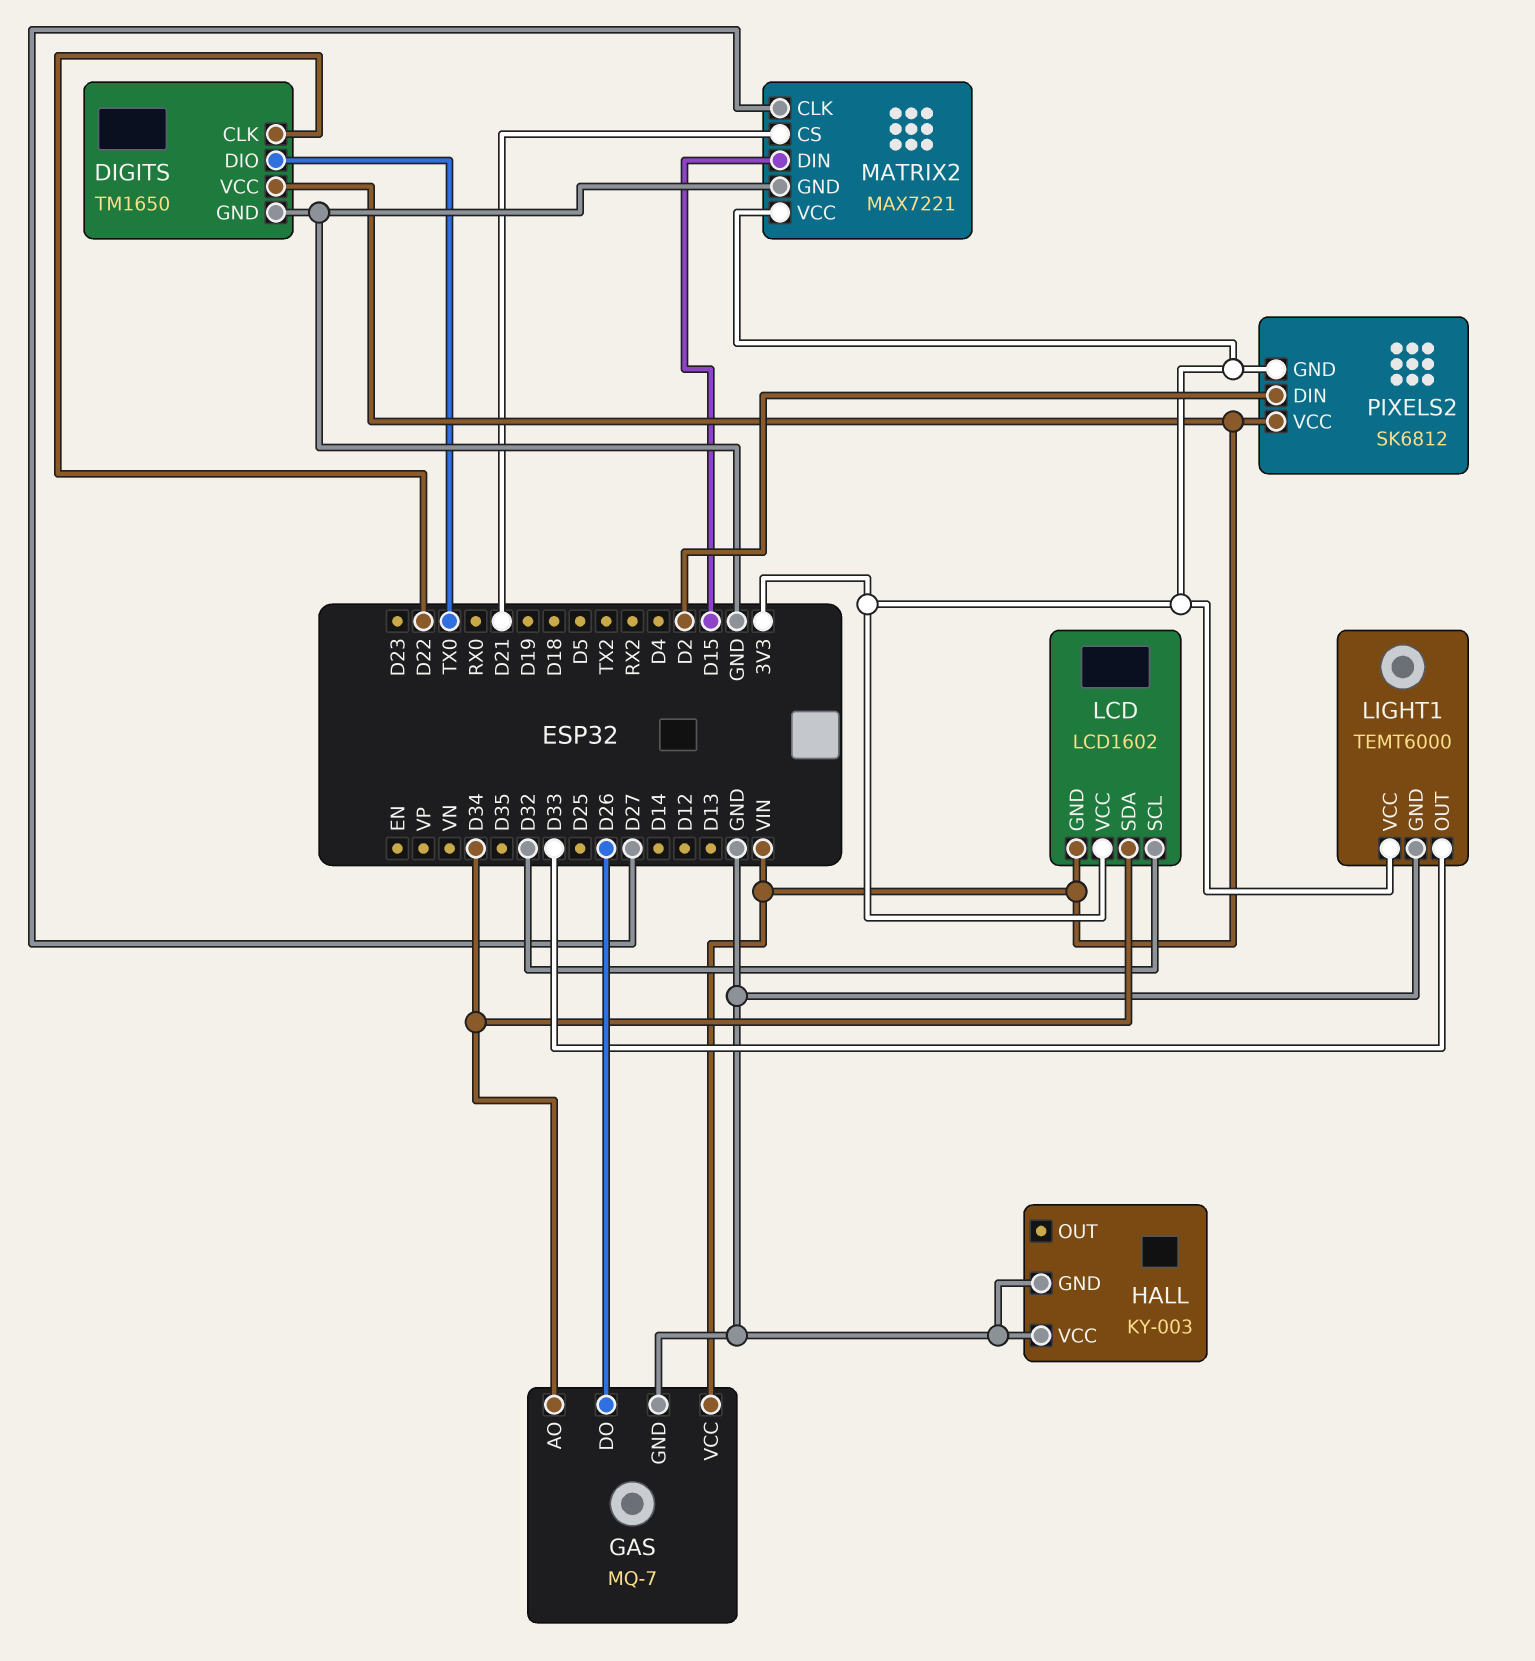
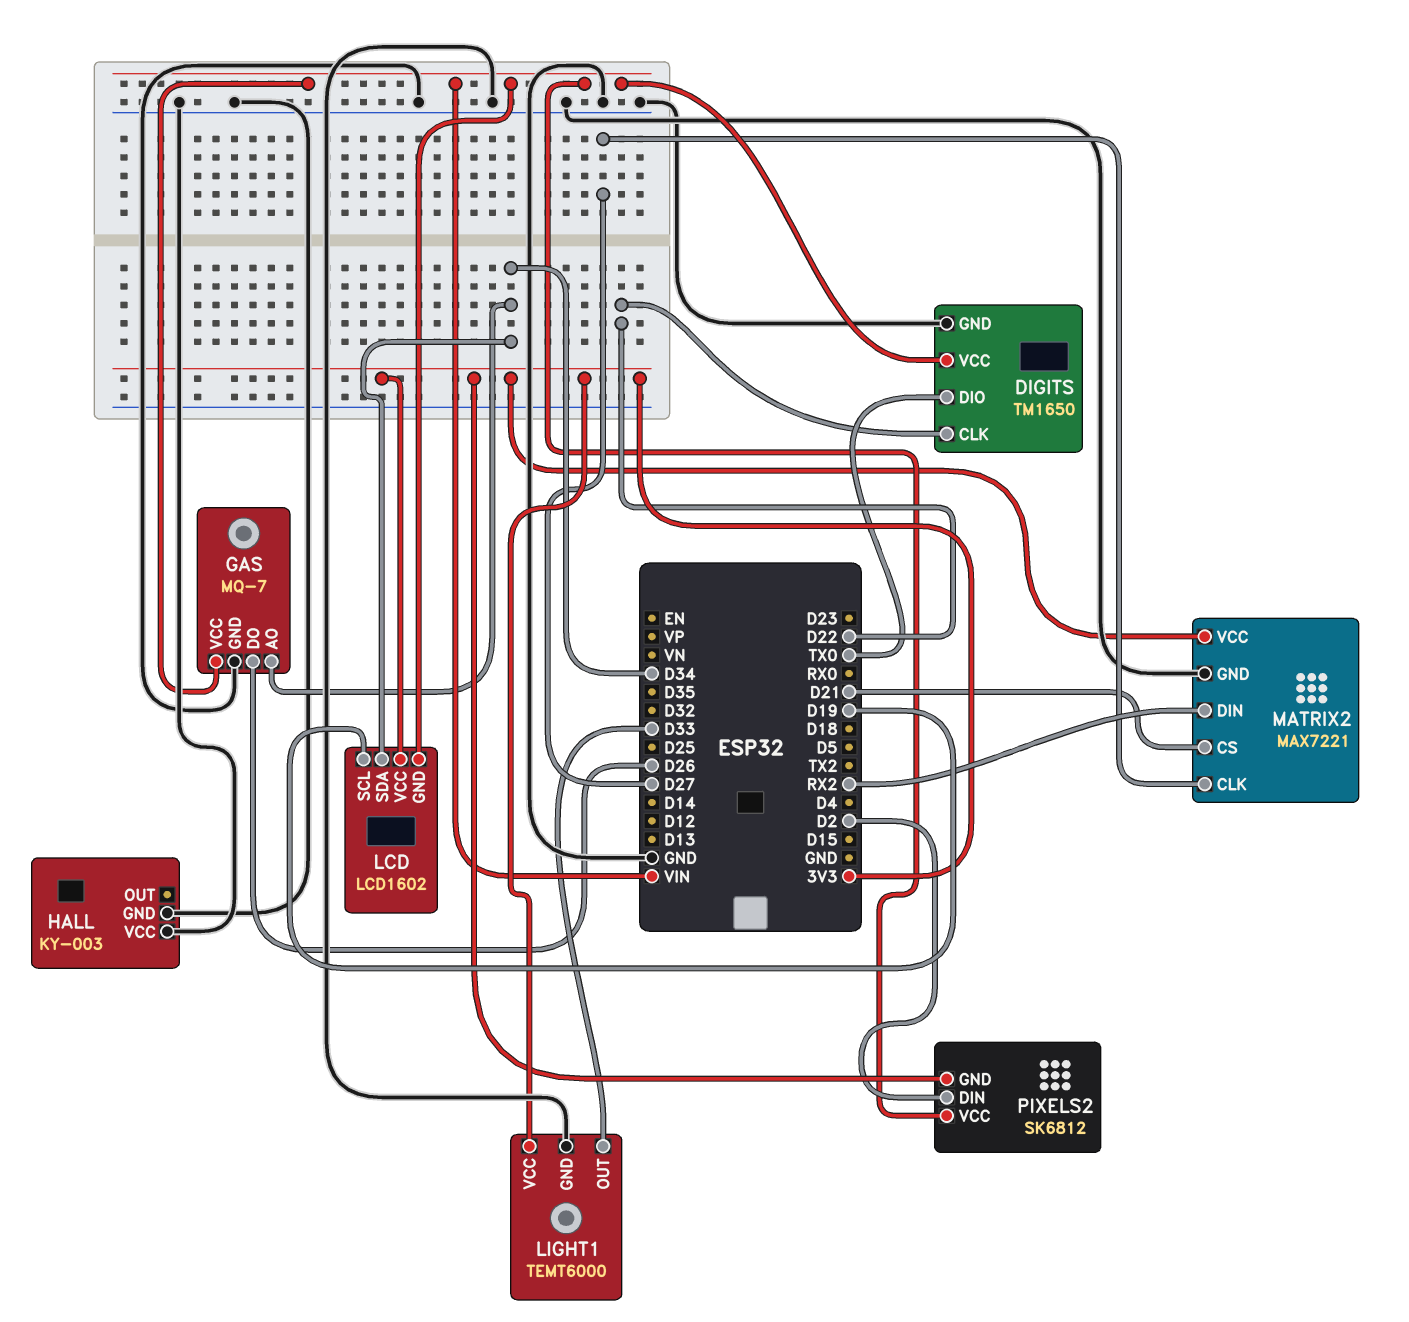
LCD pin SCL: D32 -> D19
MATRIX2 pin DIN: D15 -> RX2

